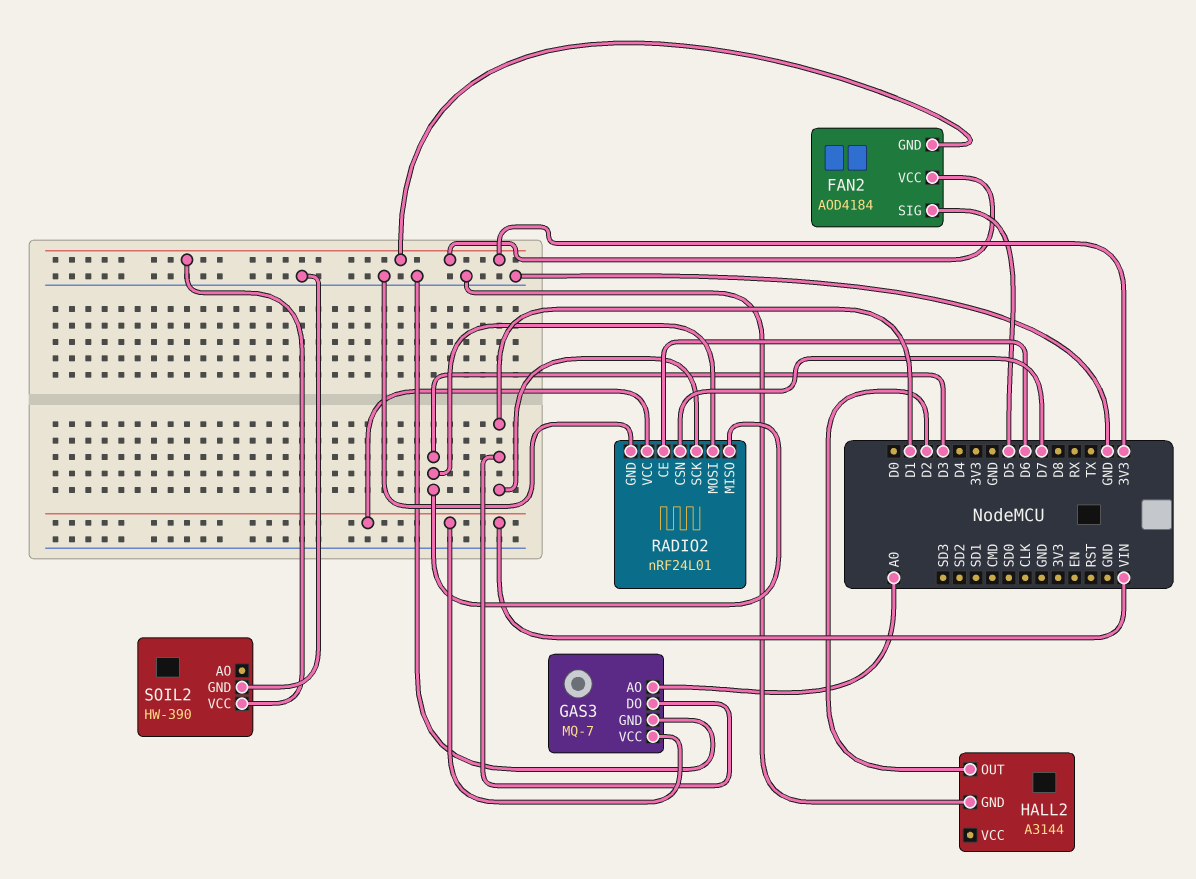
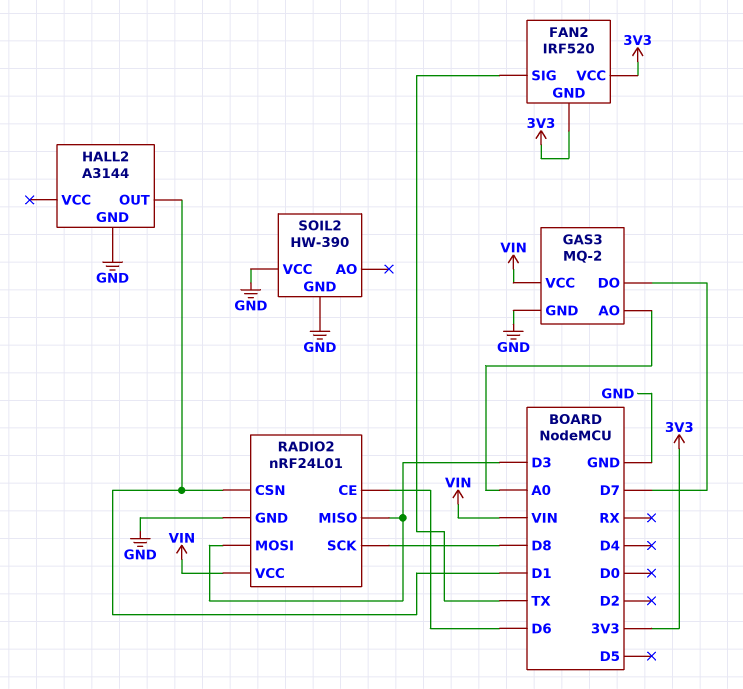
FAN2: AOD4184 -> IRF520
FAN2 pin SIG: D5 -> TX
GAS3: MQ-7 -> MQ-2
GAS3 pin DO: D1 -> D7
HALL2 pin OUT: D2 -> D1
RADIO2 pin CSN: D7 -> D1
RADIO2 pin SCK: D1 -> D8
SOIL2 pin VCC: 3V3 -> GND

